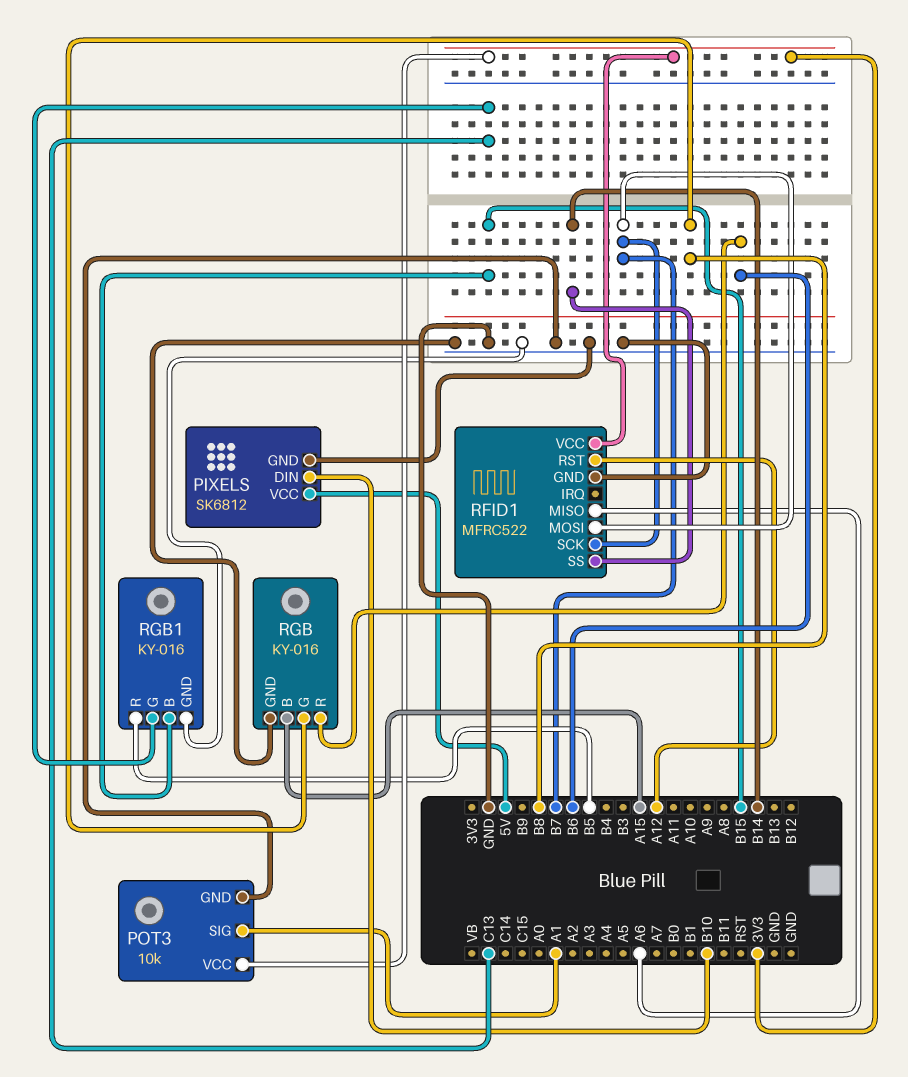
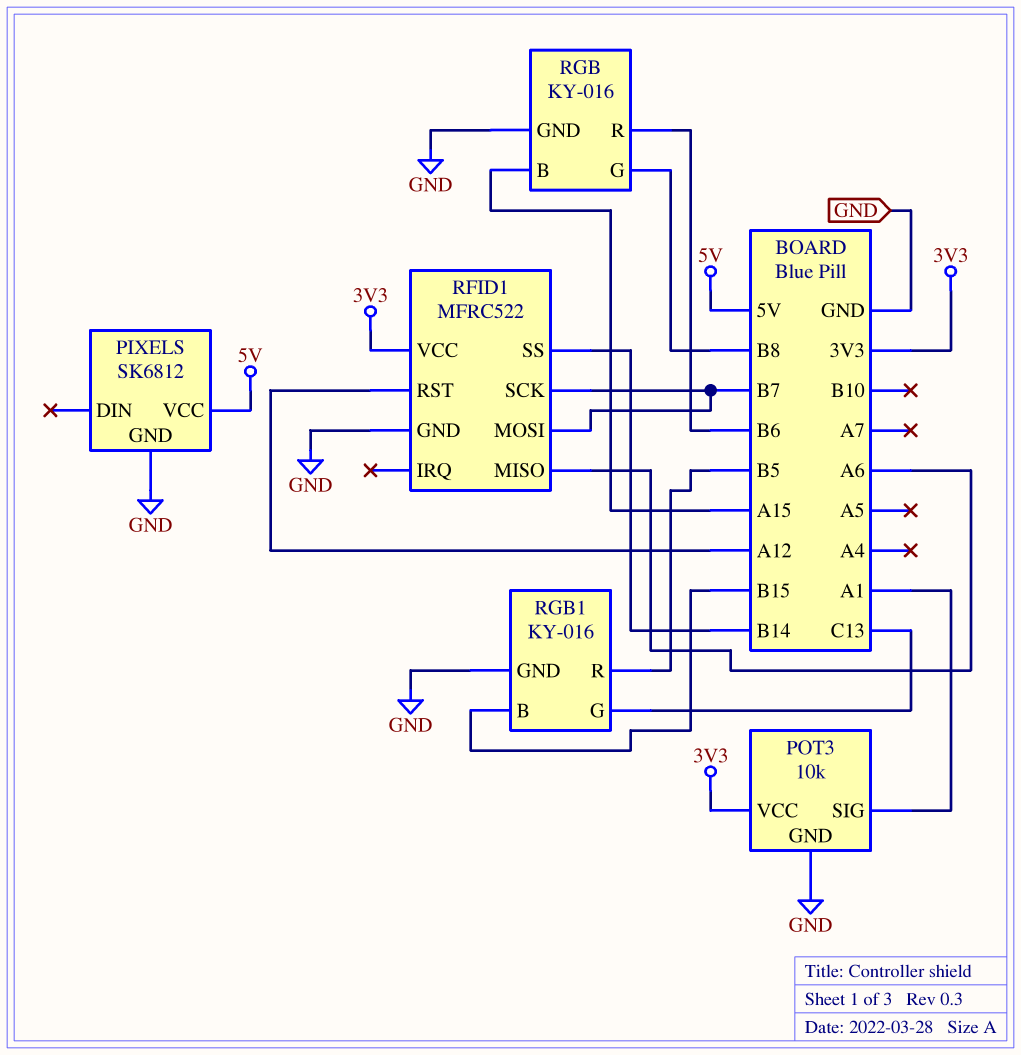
PIXELS pin DIN: B10 -> none

